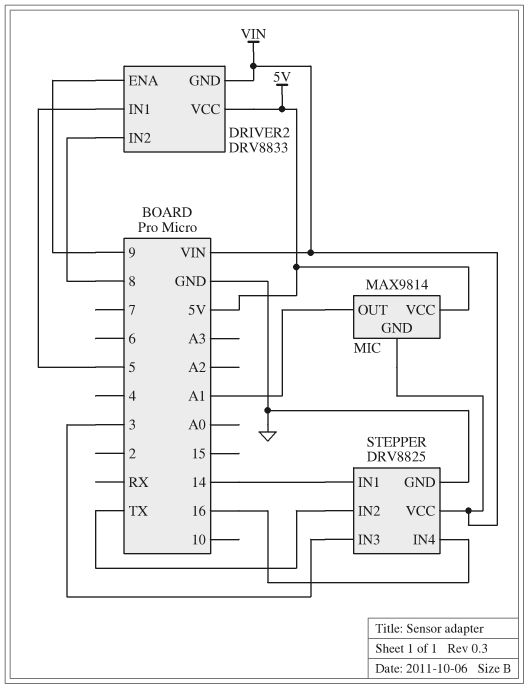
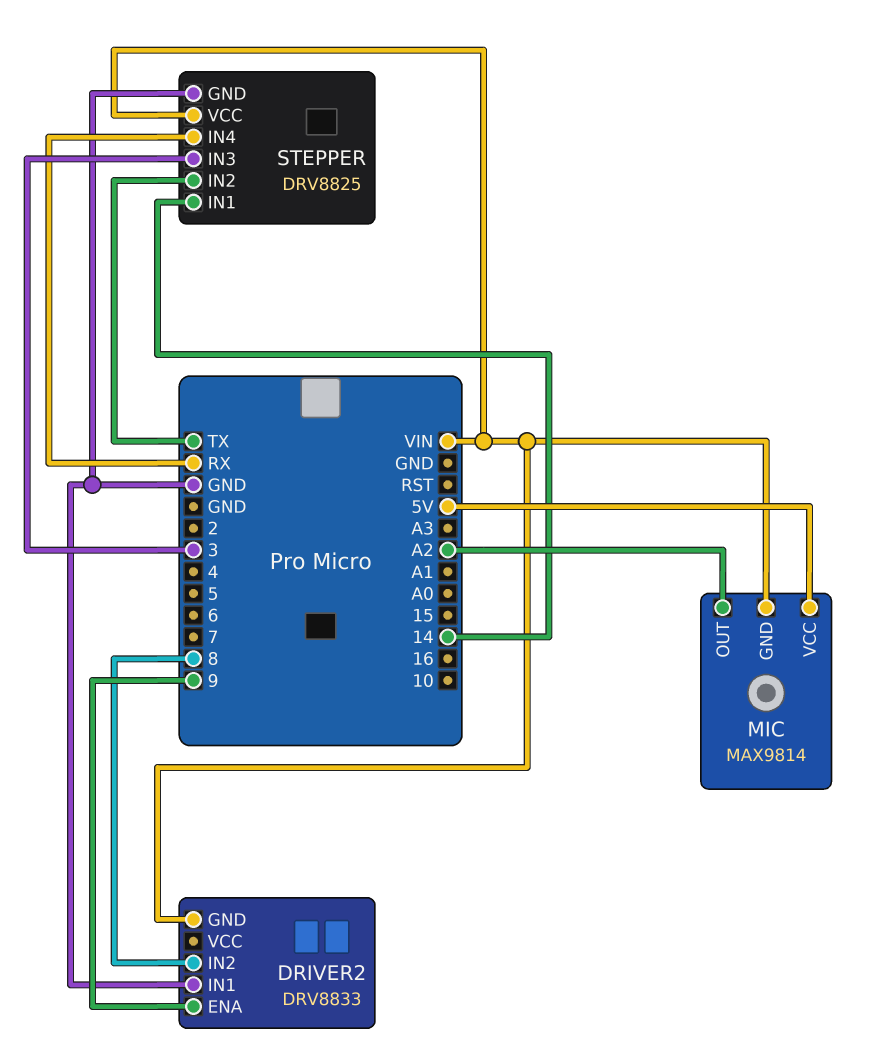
DRIVER2 pin IN1: 5 -> GND
DRIVER2 pin VCC: 5V -> none
MIC pin OUT: A1 -> A2
STEPPER pin IN4: 16 -> RX

